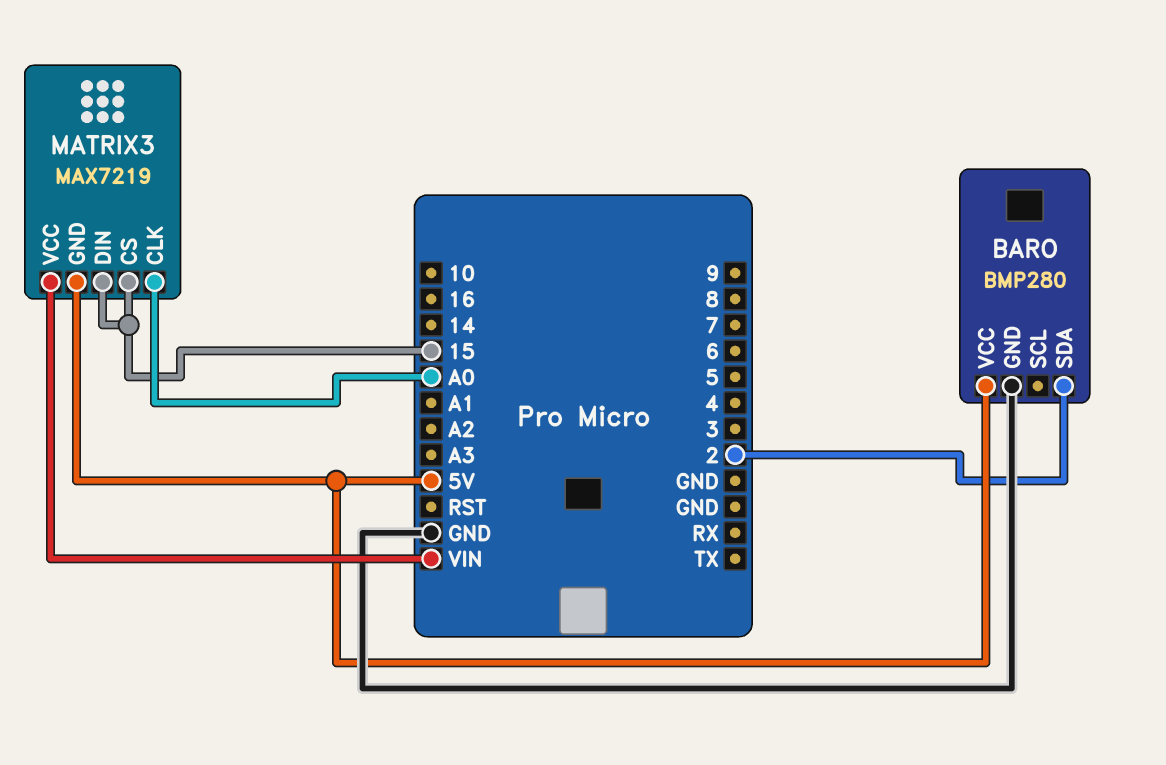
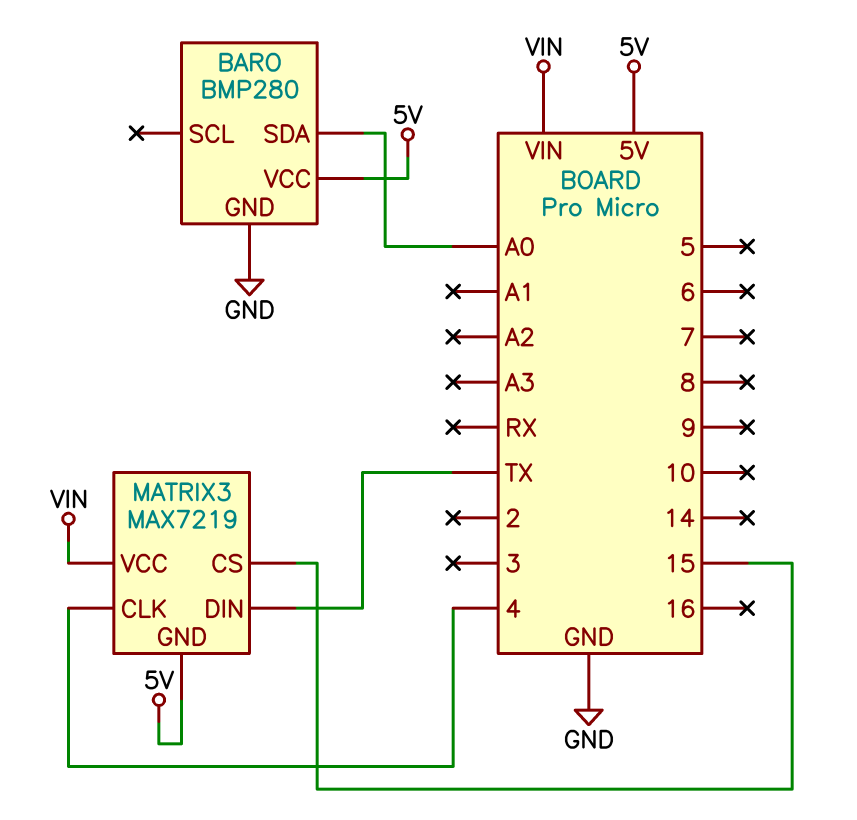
BARO pin SDA: 2 -> A0
MATRIX3 pin CLK: A0 -> 4
MATRIX3 pin DIN: 15 -> TX

